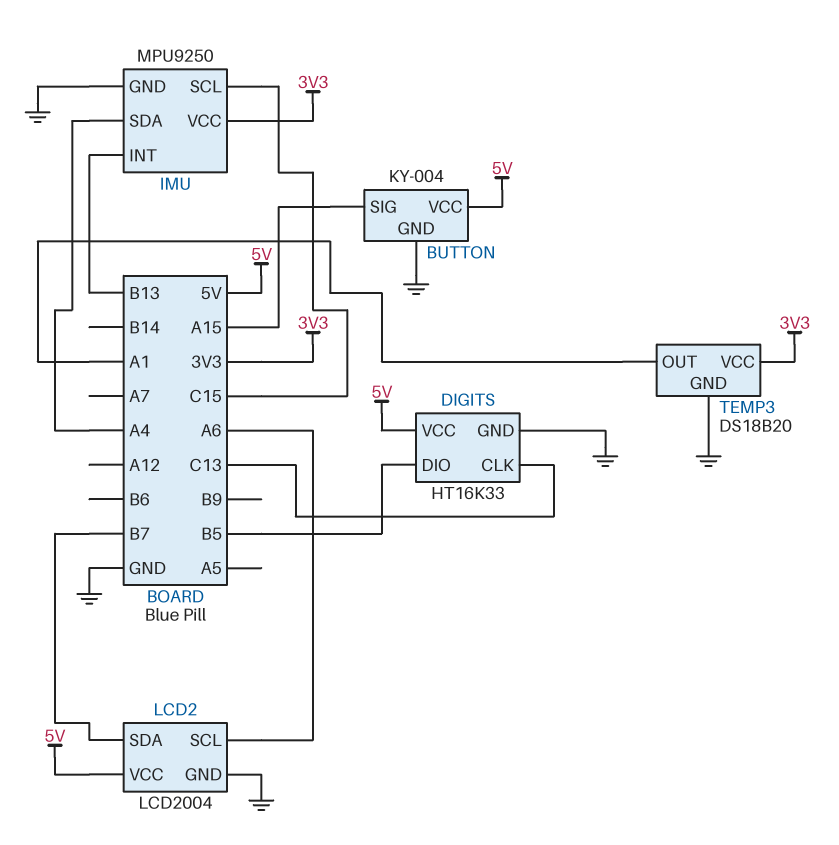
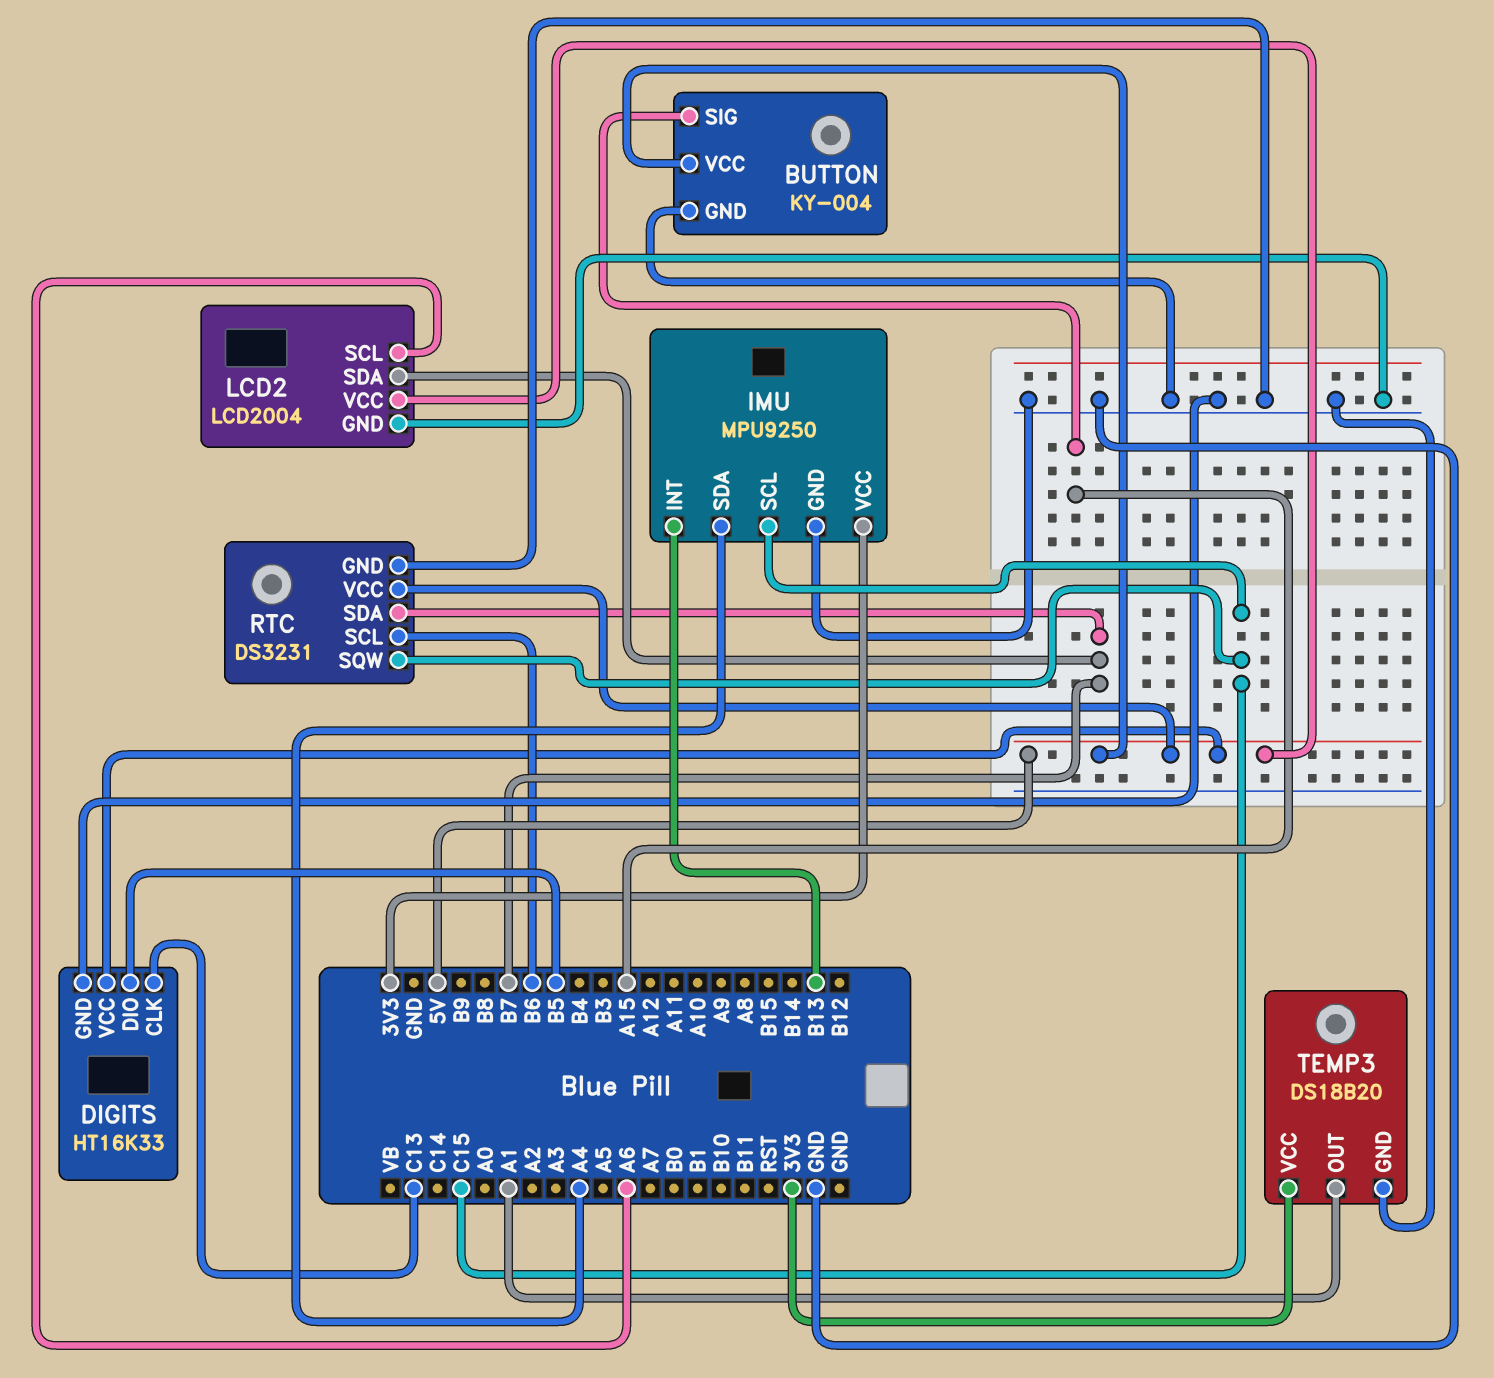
RTC: none -> DS3231
RTC pin GND: none -> GND
RTC pin SCL: none -> B6
RTC pin SDA: none -> B7
RTC pin SQW: none -> C15
RTC pin VCC: none -> 5V

